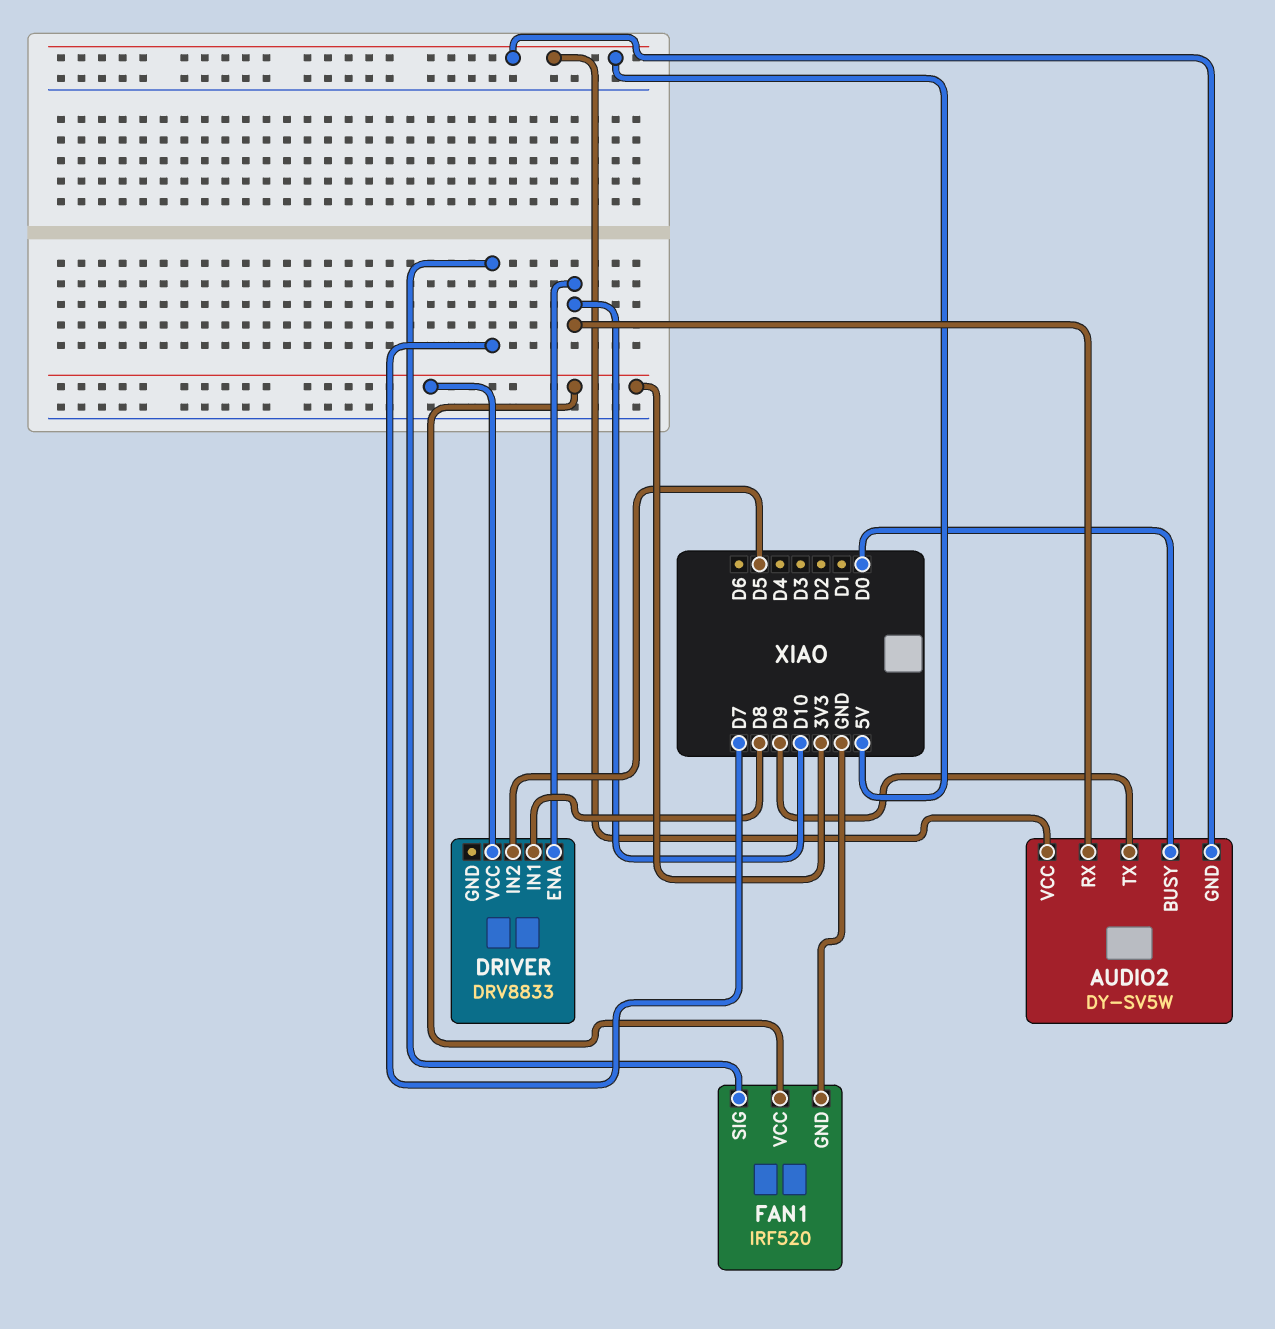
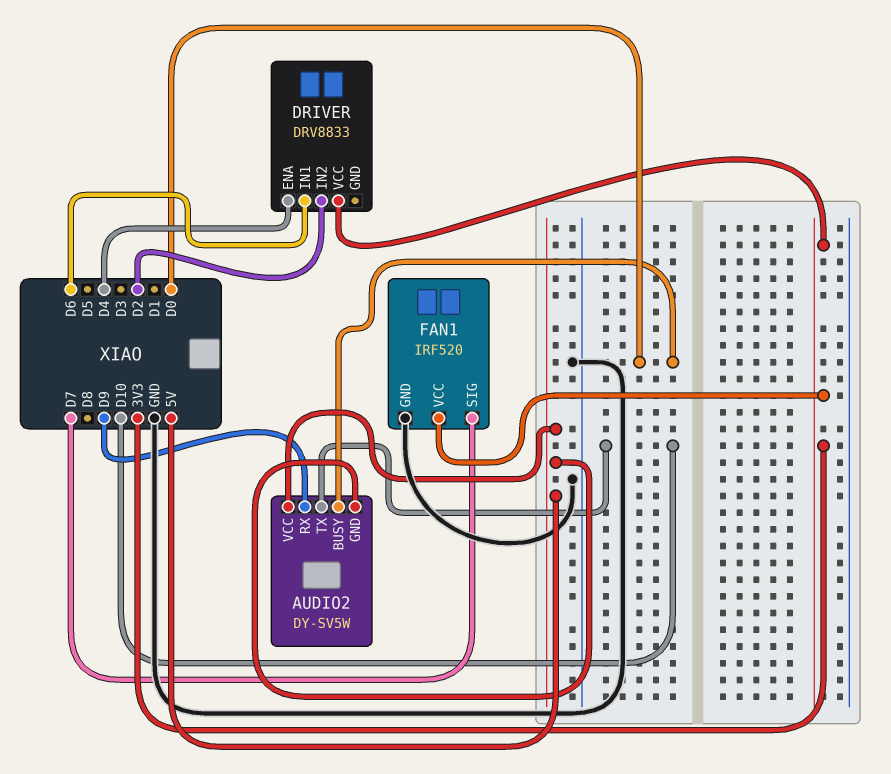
AUDIO2 pin RX: D10 -> D9
AUDIO2 pin TX: D9 -> D10
DRIVER pin ENA: D10 -> D4
DRIVER pin IN1: D8 -> D6
DRIVER pin IN2: D5 -> D2

